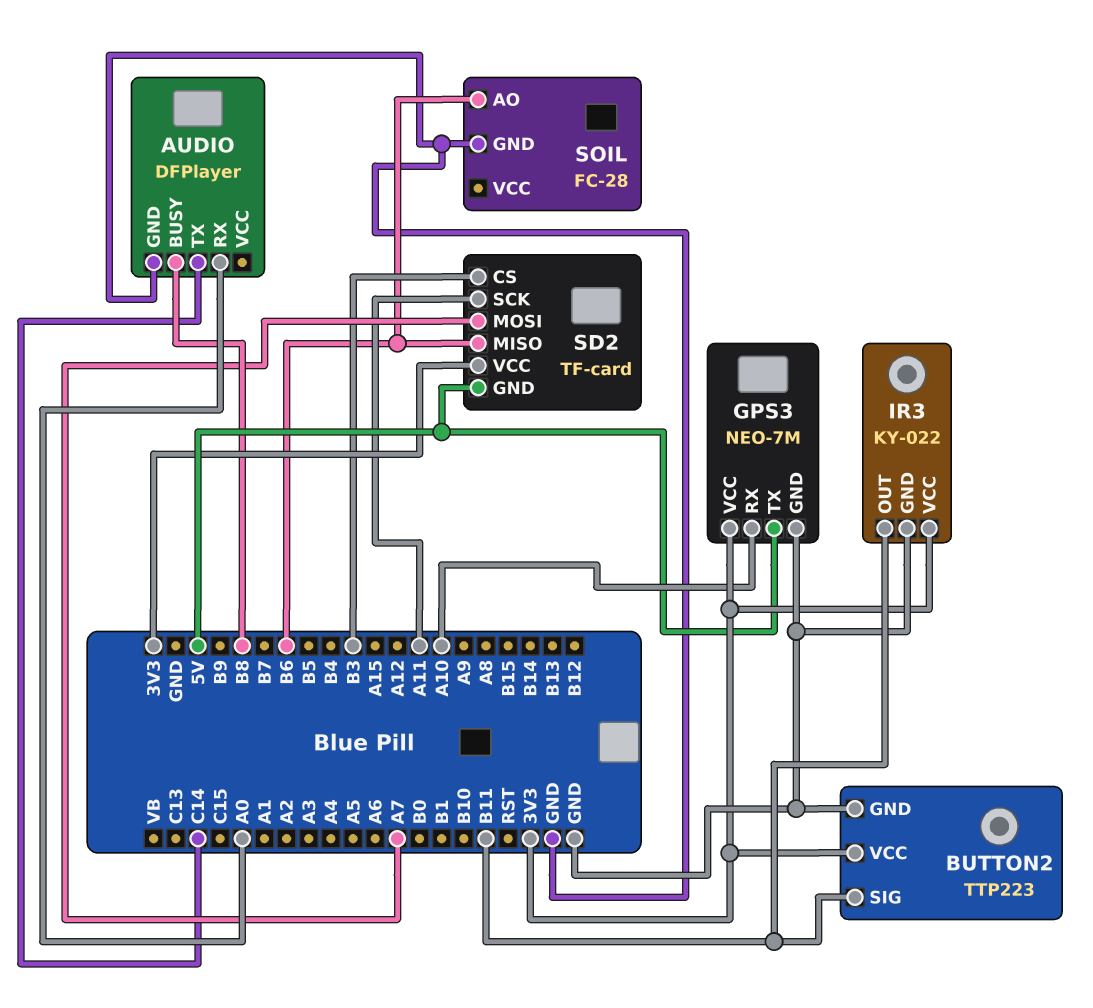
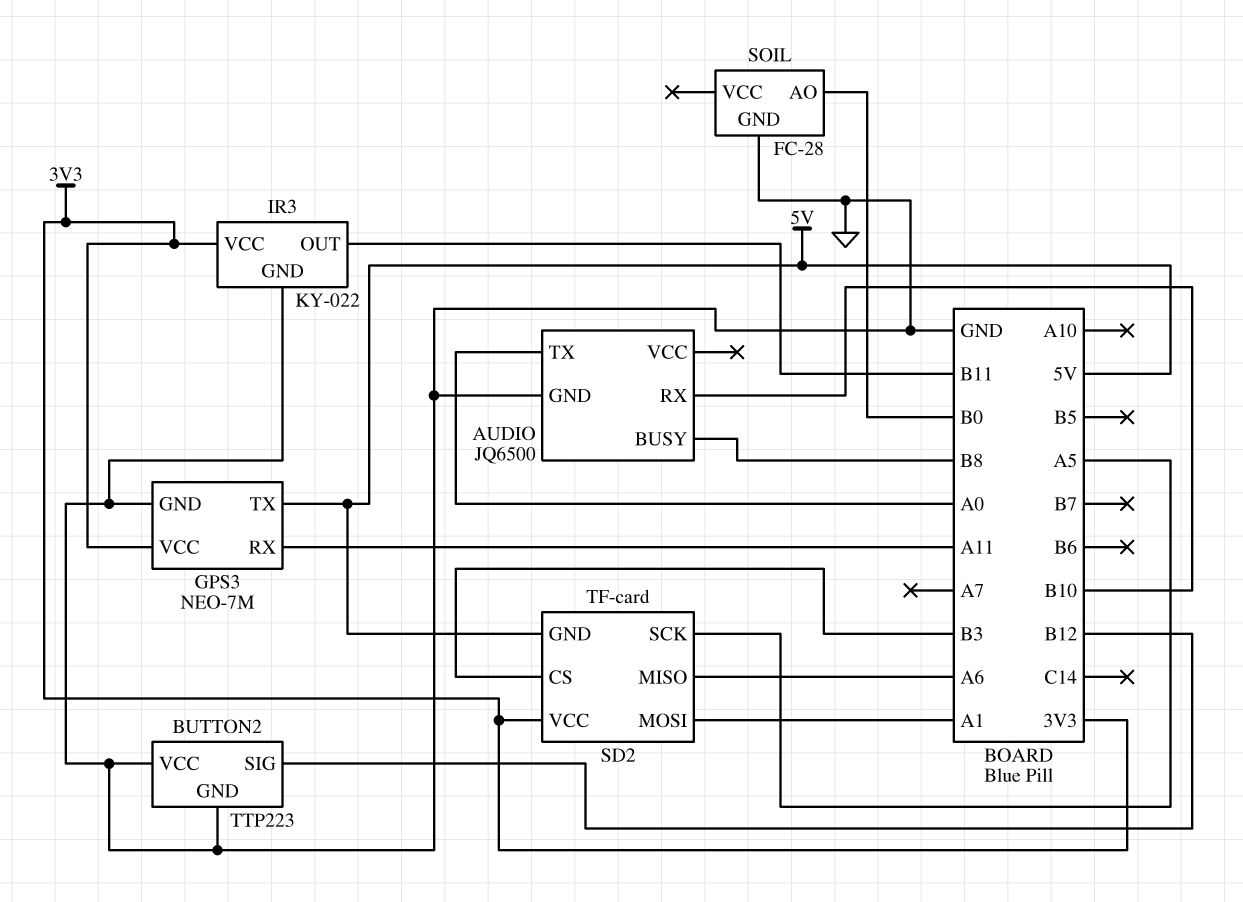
AUDIO: DFPlayer -> JQ6500
AUDIO pin RX: A0 -> B10
AUDIO pin TX: C14 -> A0
BUTTON2 pin SIG: B11 -> B12
BUTTON2 pin VCC: 3V3 -> GND
GPS3 pin RX: A10 -> A11
SD2 pin MISO: B6 -> A6
SD2 pin MOSI: A7 -> A1
SD2 pin SCK: A11 -> A5
SOIL pin AO: B6 -> B0

